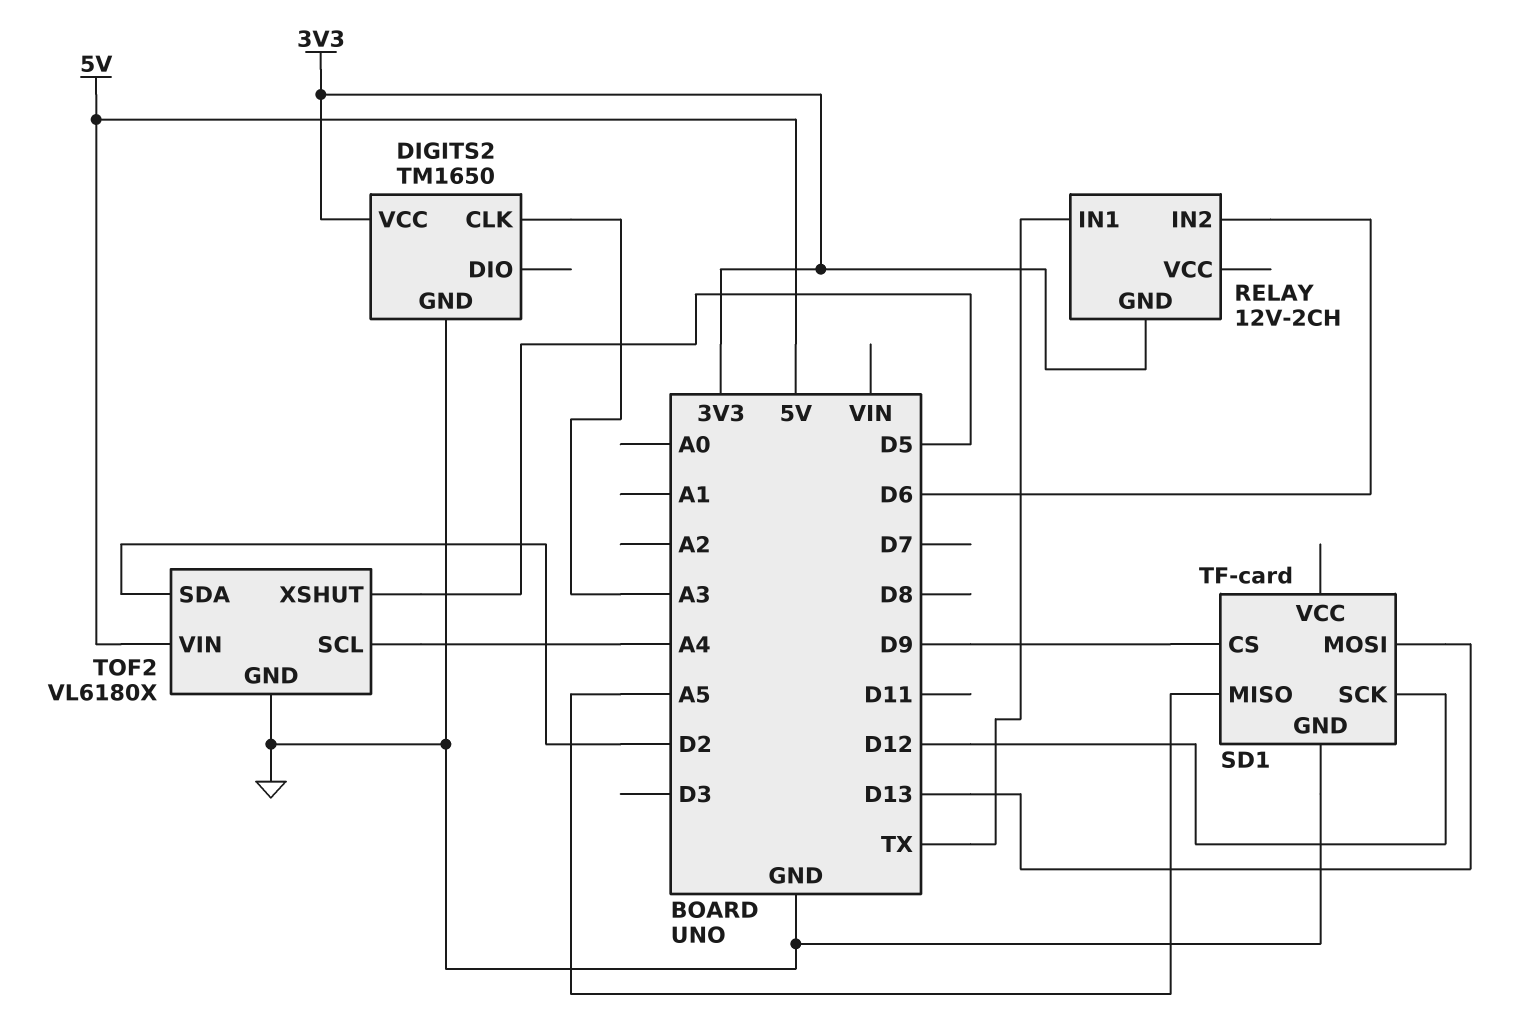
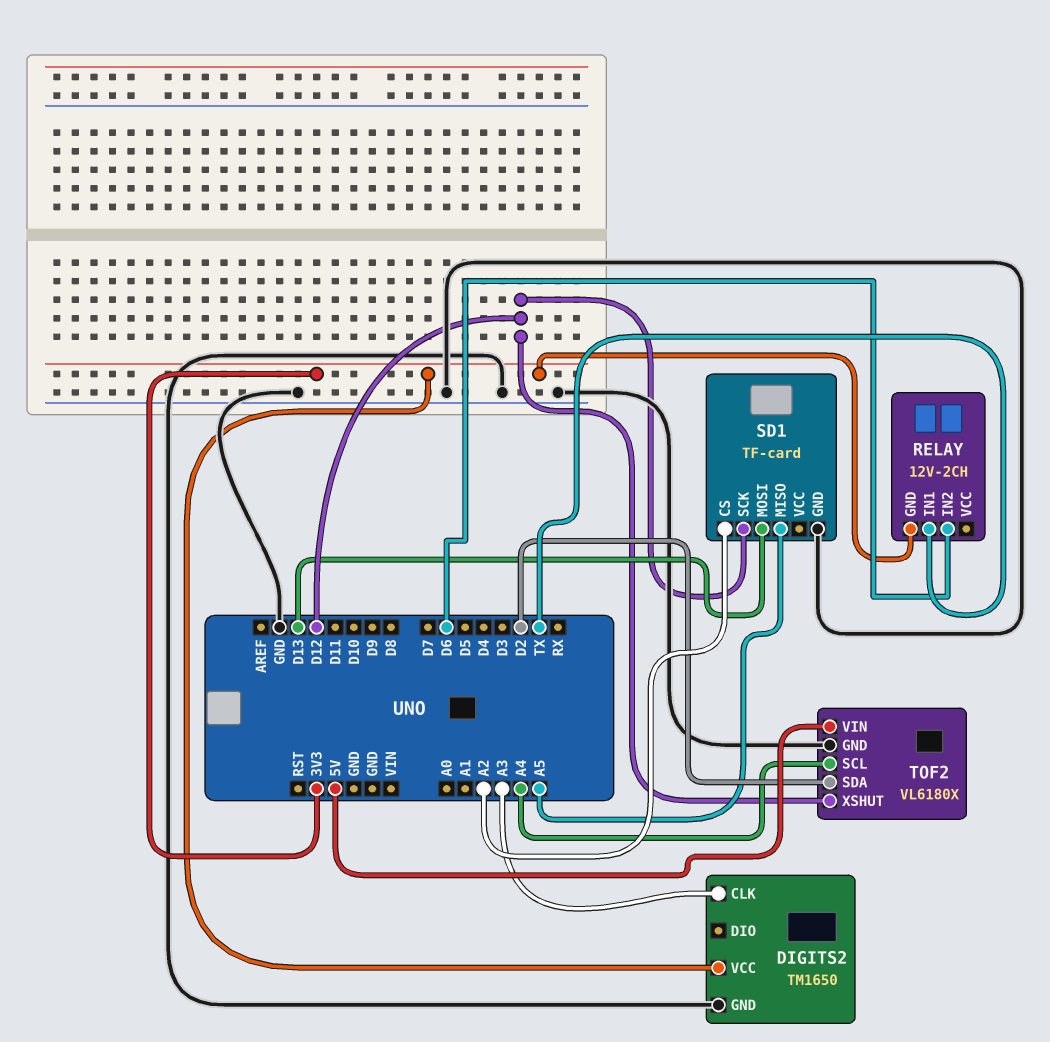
SD1 pin CS: D9 -> A2
TOF2 pin XSHUT: D5 -> D12

